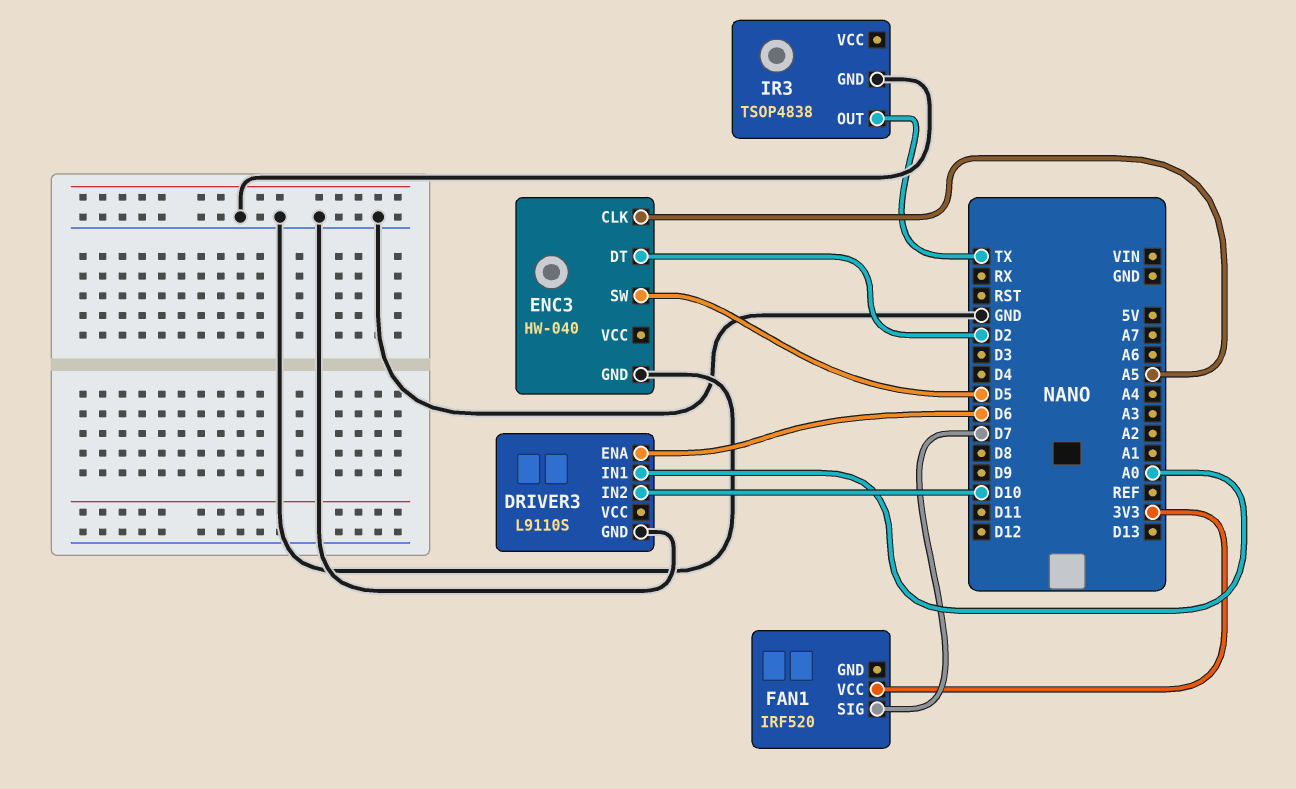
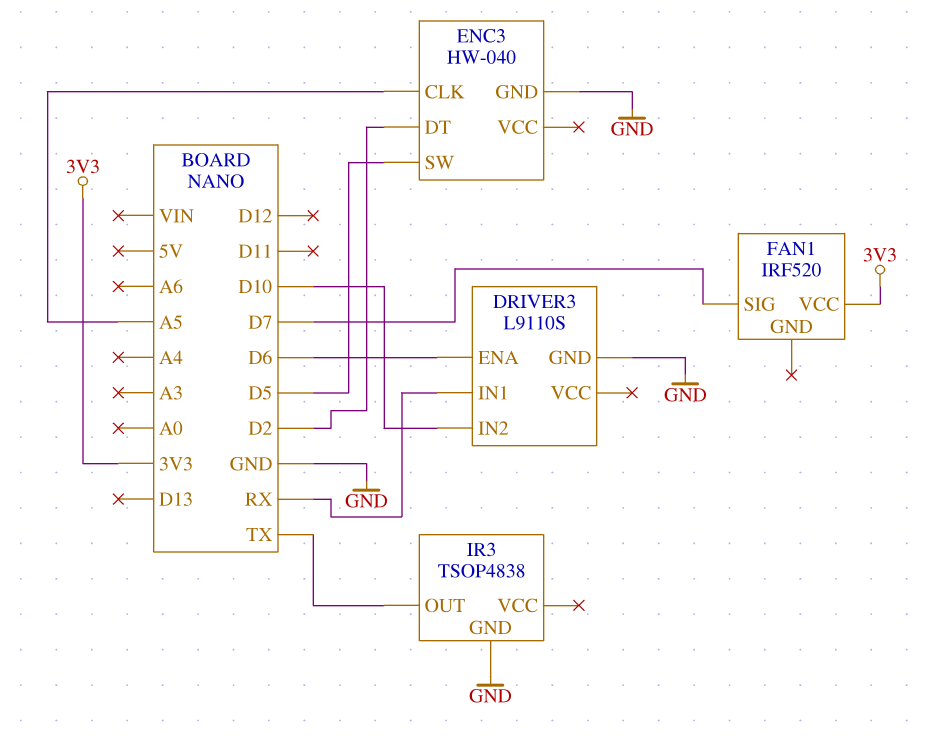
DRIVER3 pin IN1: A0 -> RX

